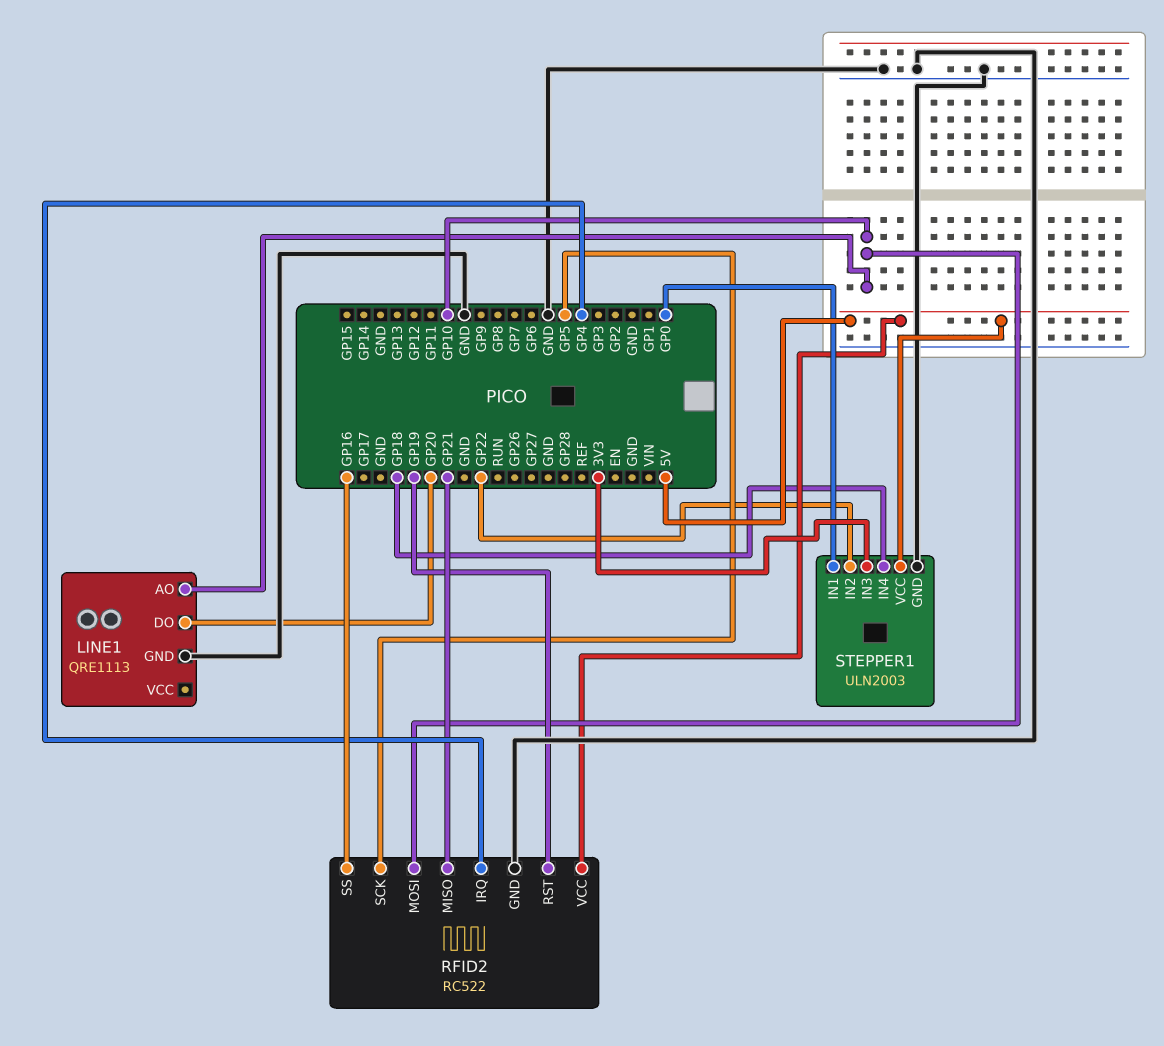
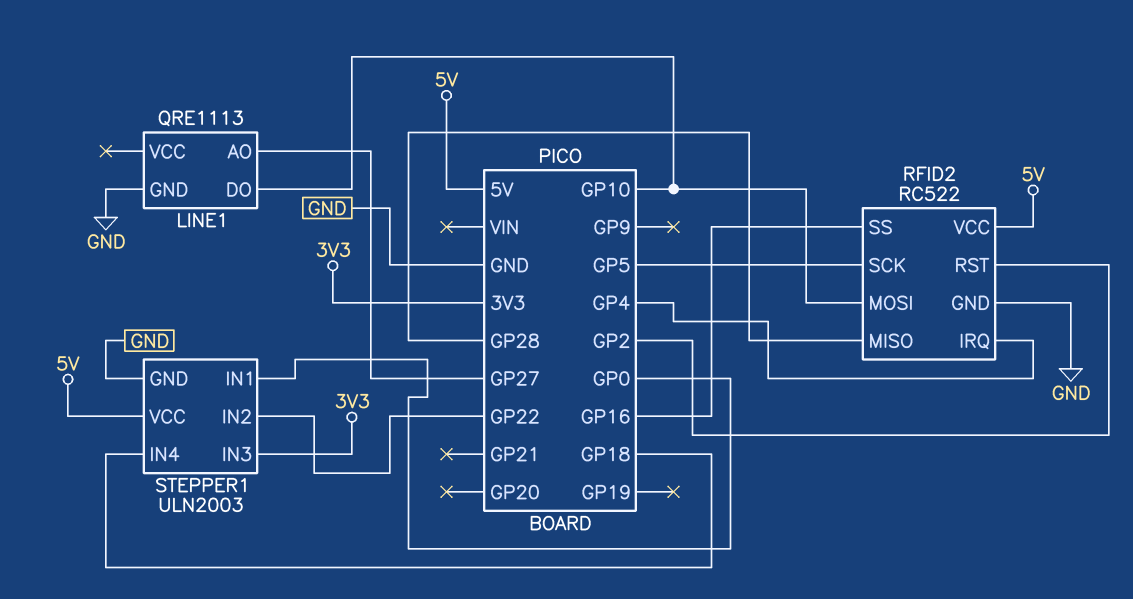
LINE1 pin AO: GP10 -> GP27
LINE1 pin DO: GP20 -> GP10
RFID2 pin MISO: GP21 -> GP28
RFID2 pin RST: GP19 -> GP2

